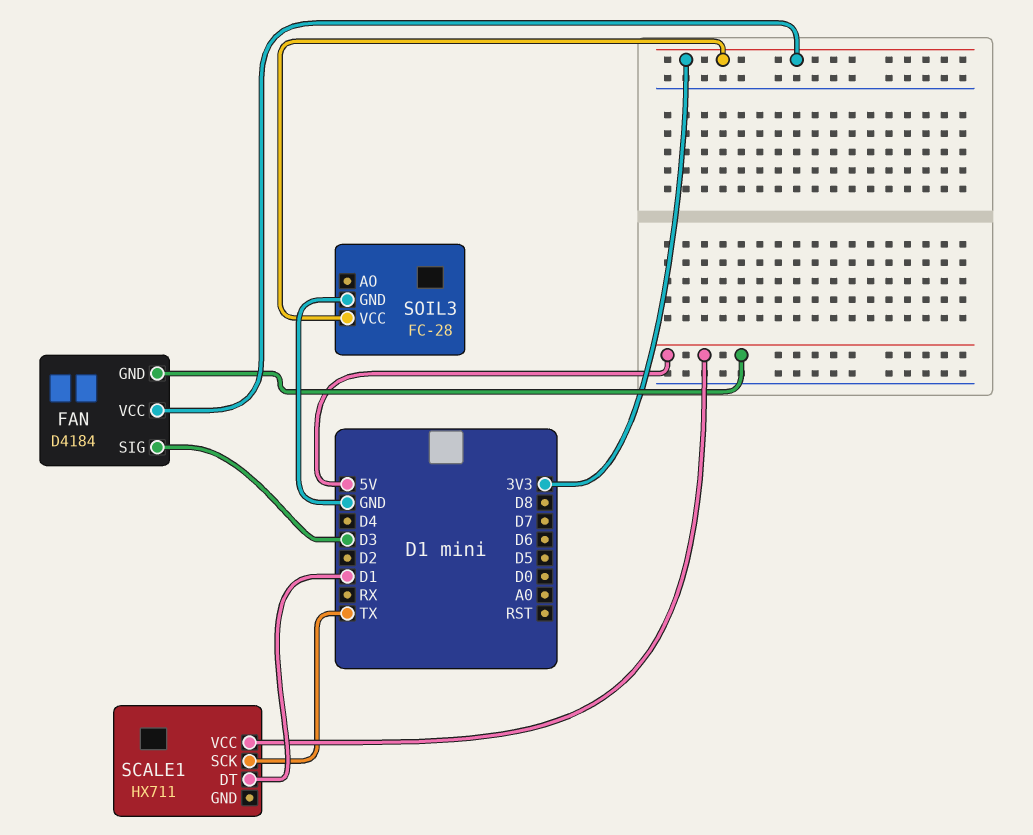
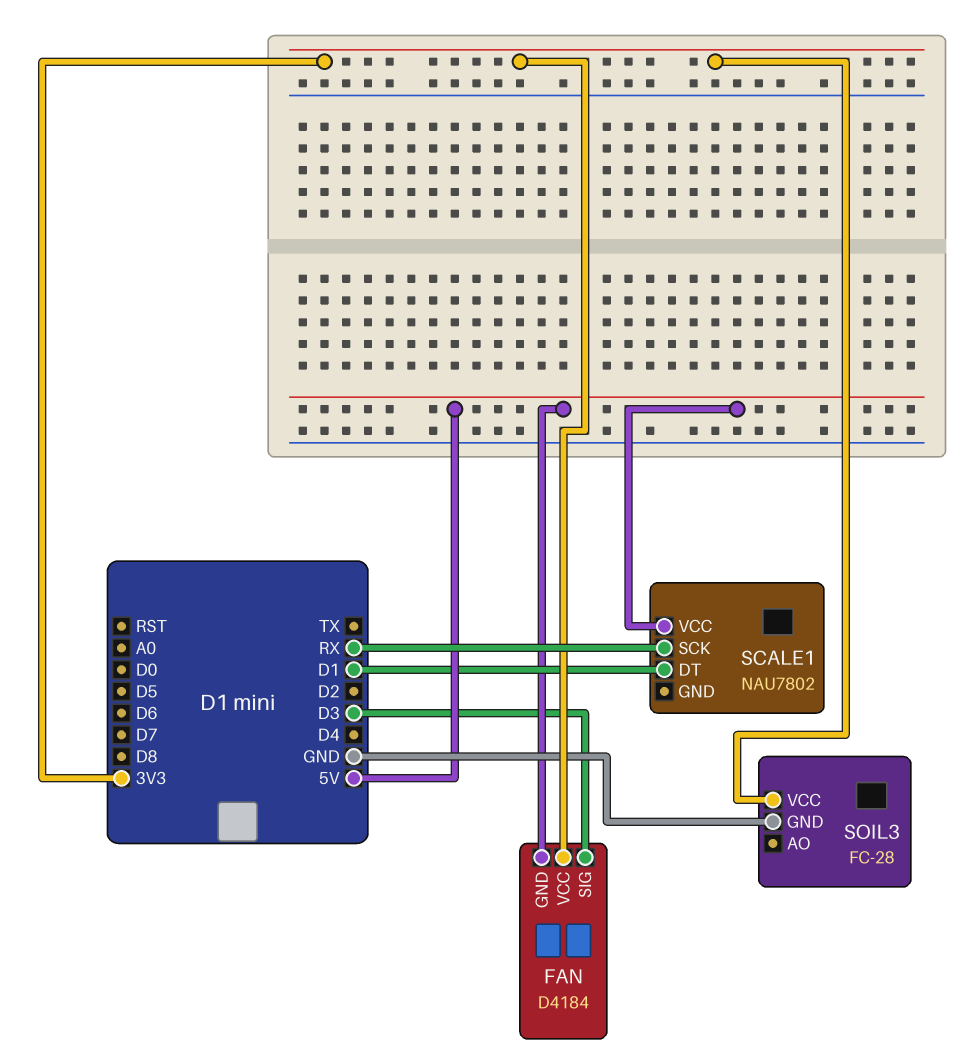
SCALE1: HX711 -> NAU7802
SCALE1 pin SCK: TX -> RX

